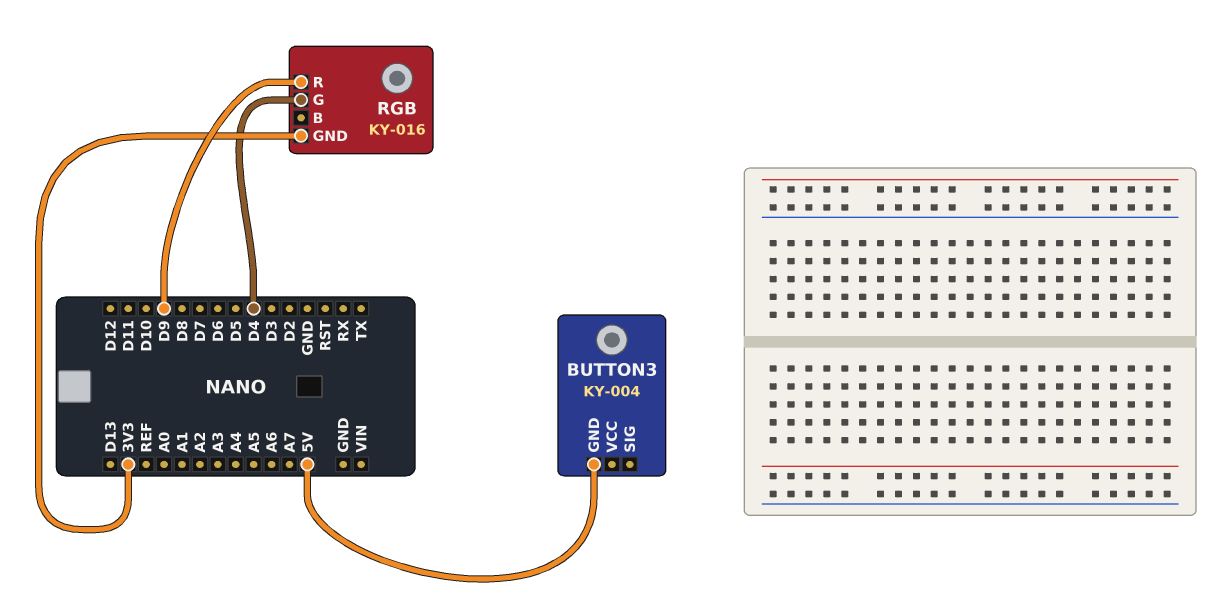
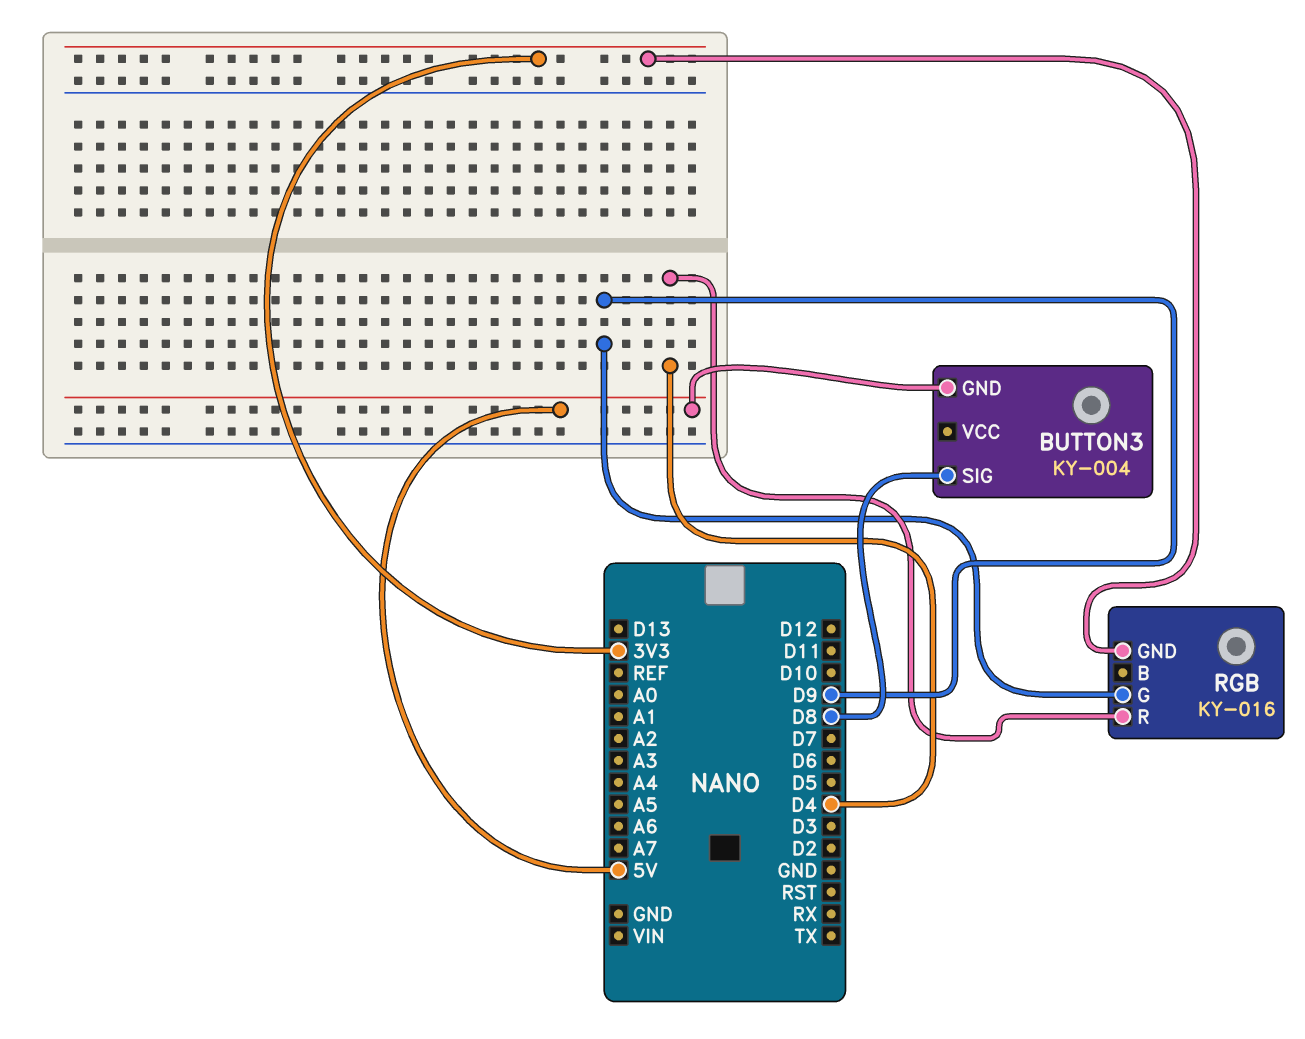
BUTTON3 pin SIG: none -> D8
RGB pin G: D4 -> D9
RGB pin R: D9 -> D4

